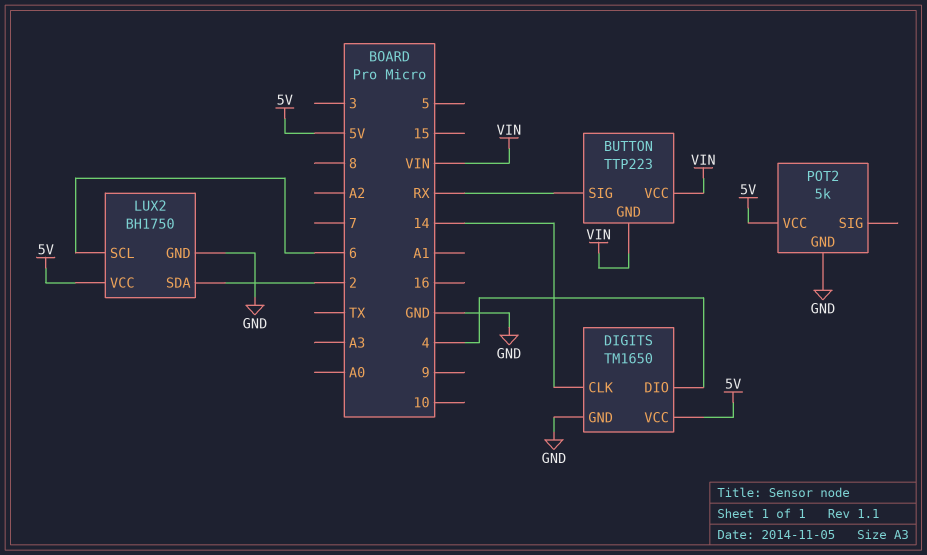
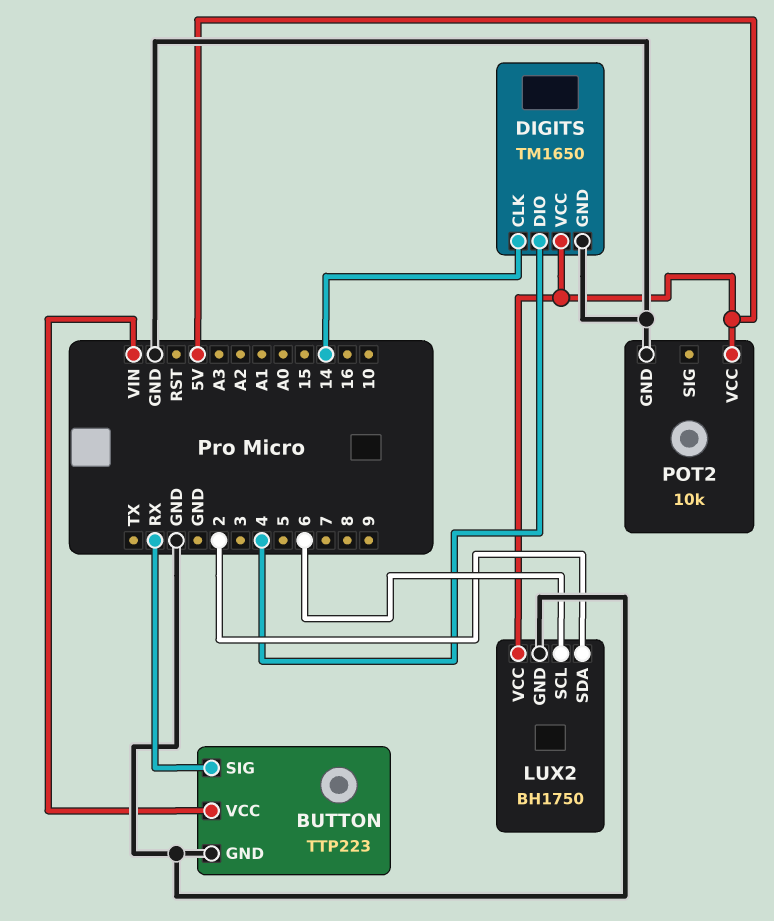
BUTTON pin GND: VIN -> GND
POT2: 5k -> 10k

